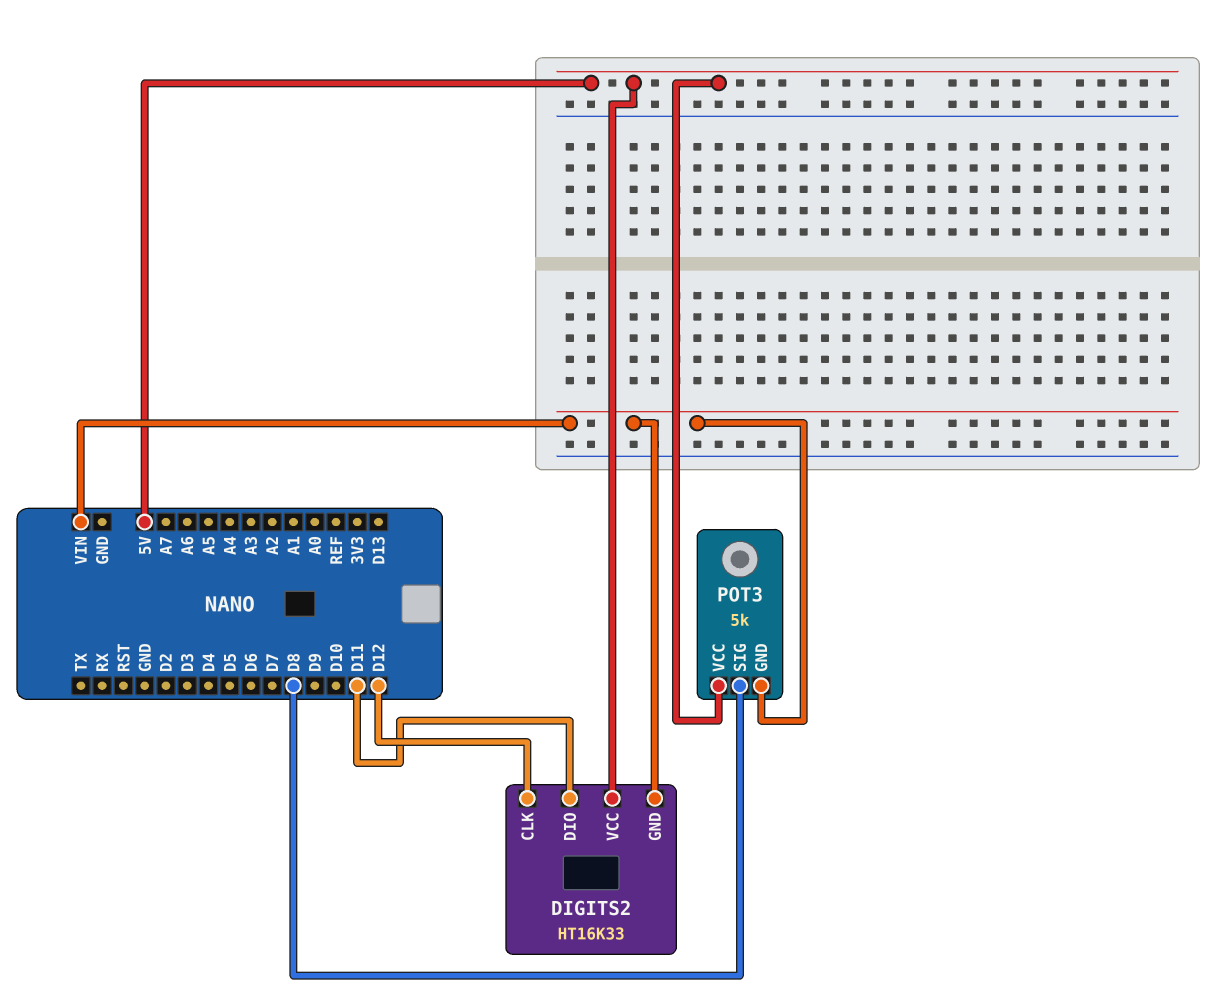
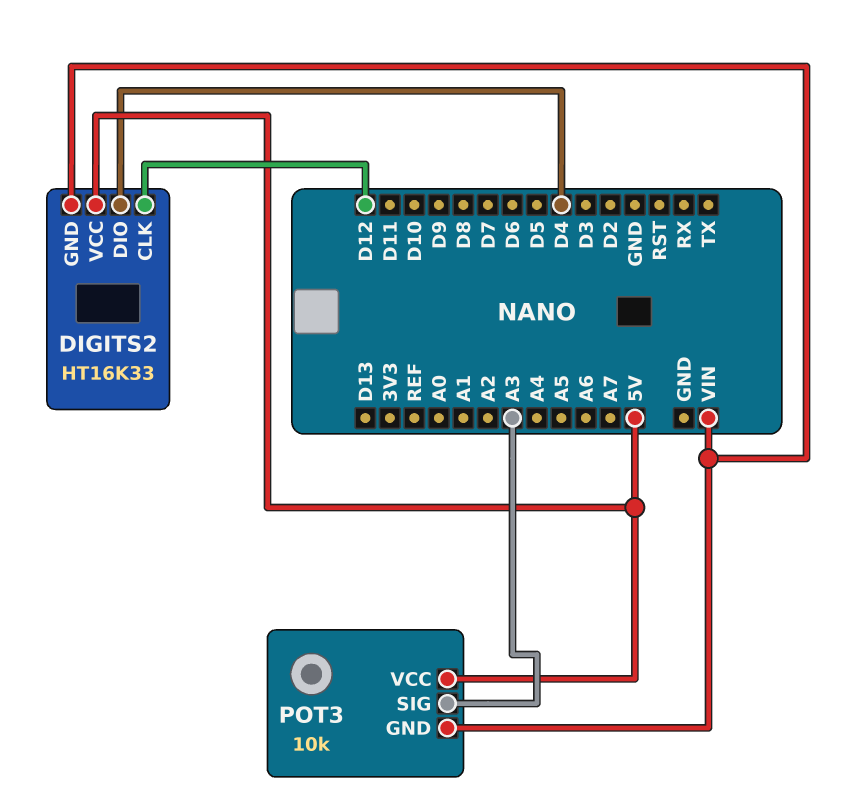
DIGITS2 pin DIO: D11 -> D4
POT3: 5k -> 10k
POT3 pin SIG: D8 -> A3

